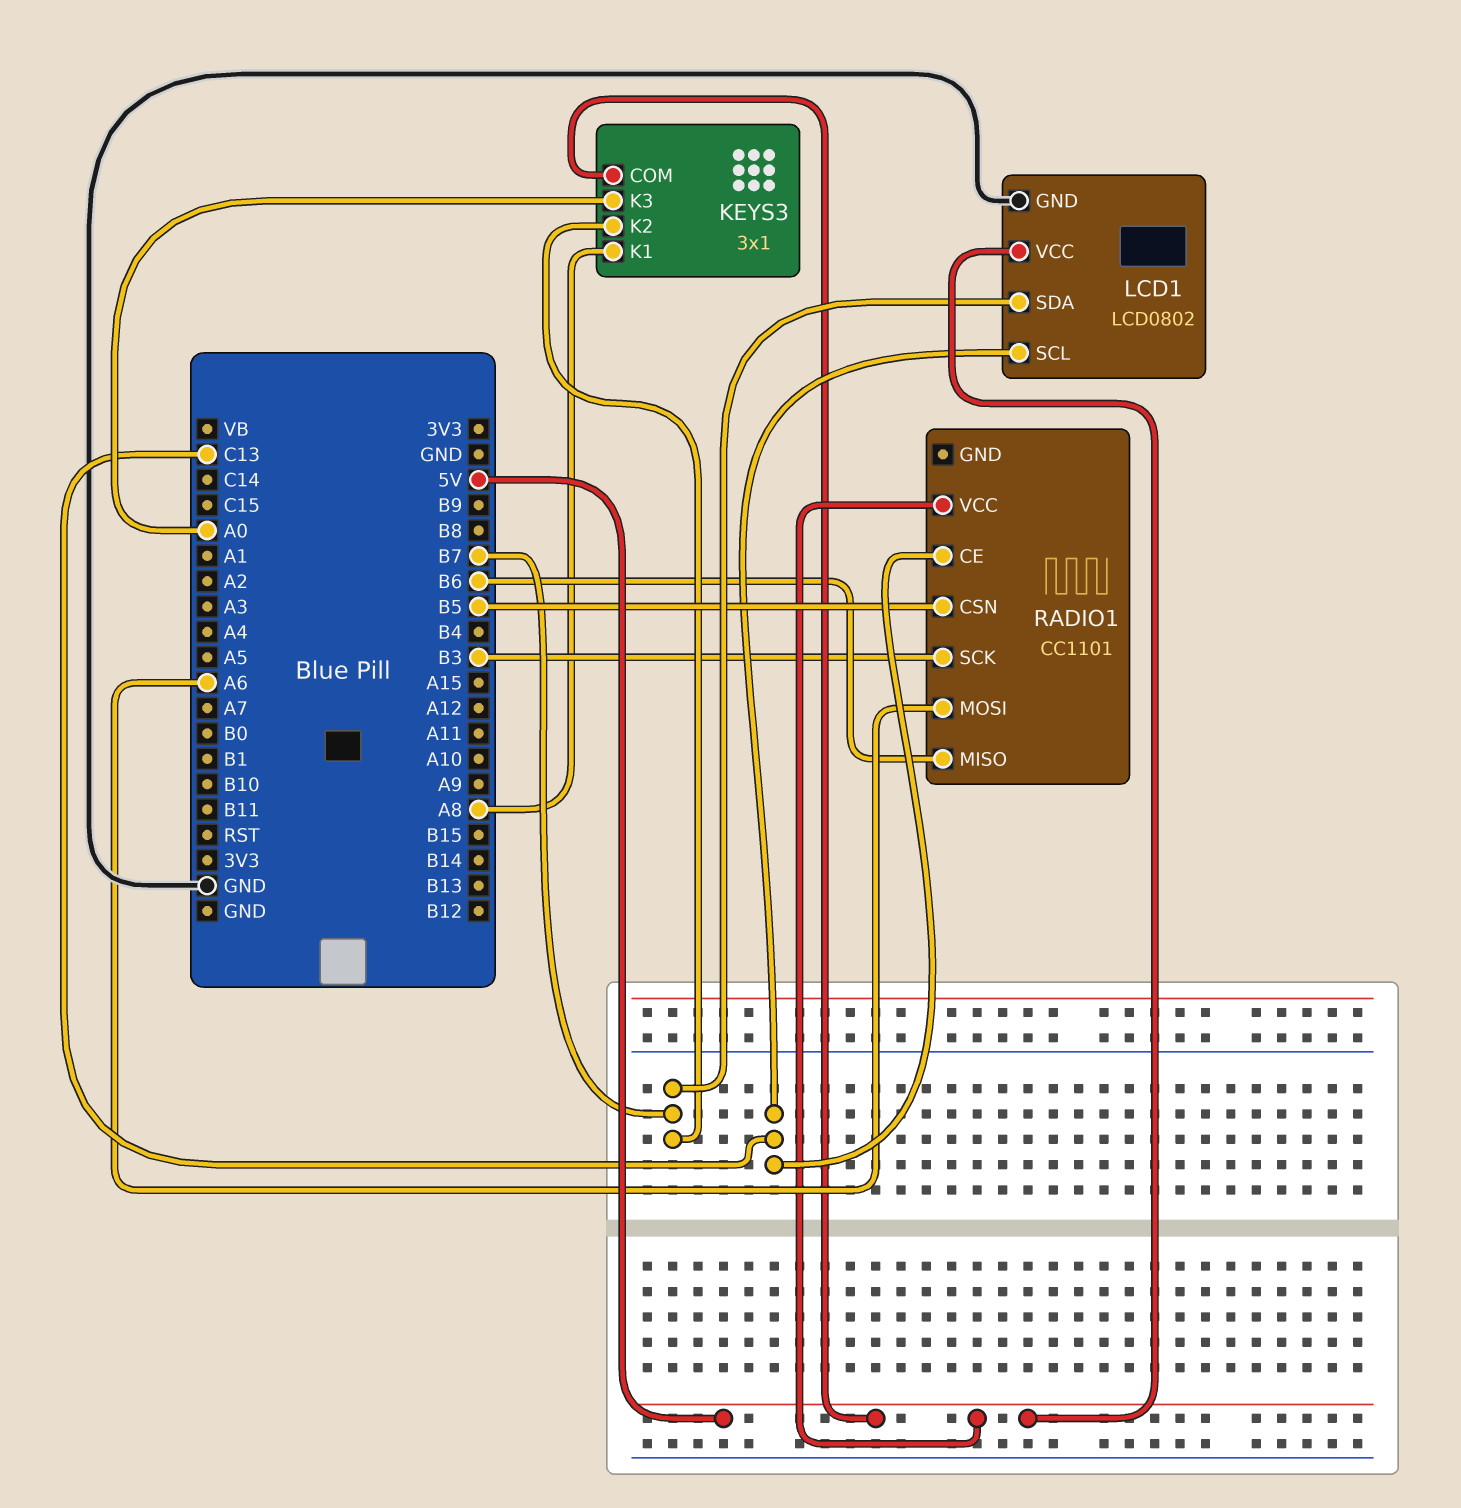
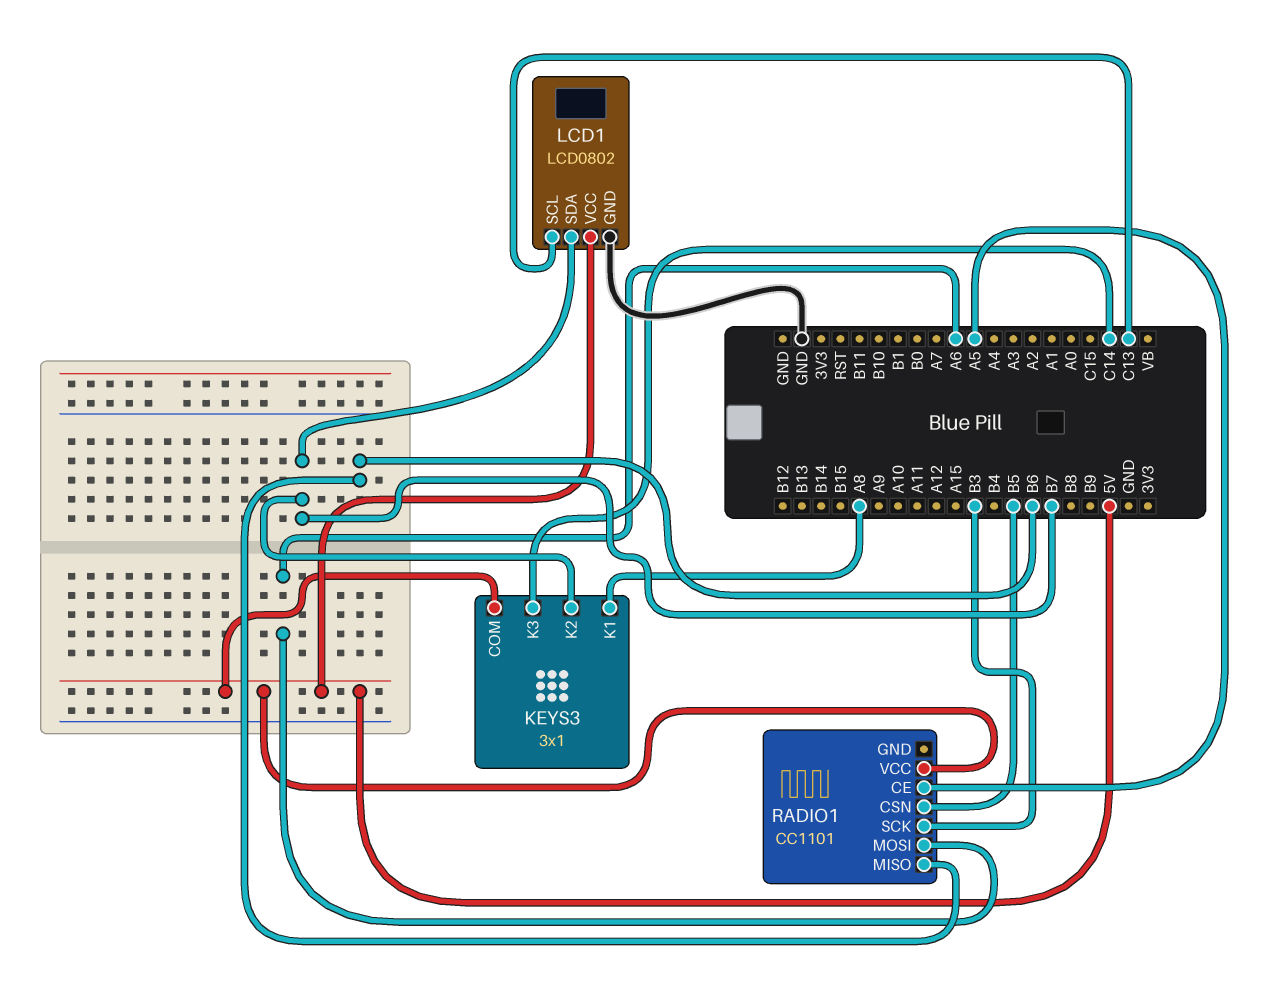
KEYS3 pin K3: A0 -> C14
RADIO1 pin CE: C13 -> A5

